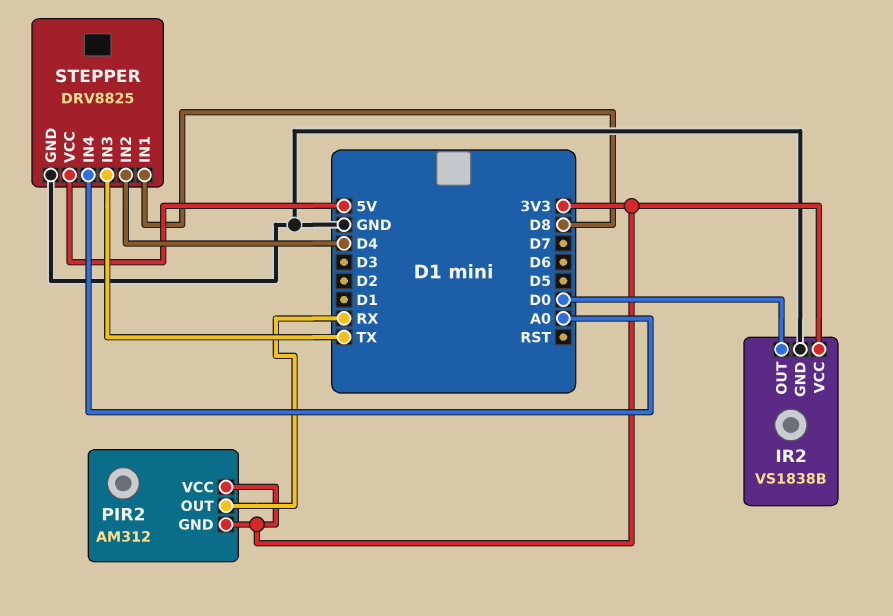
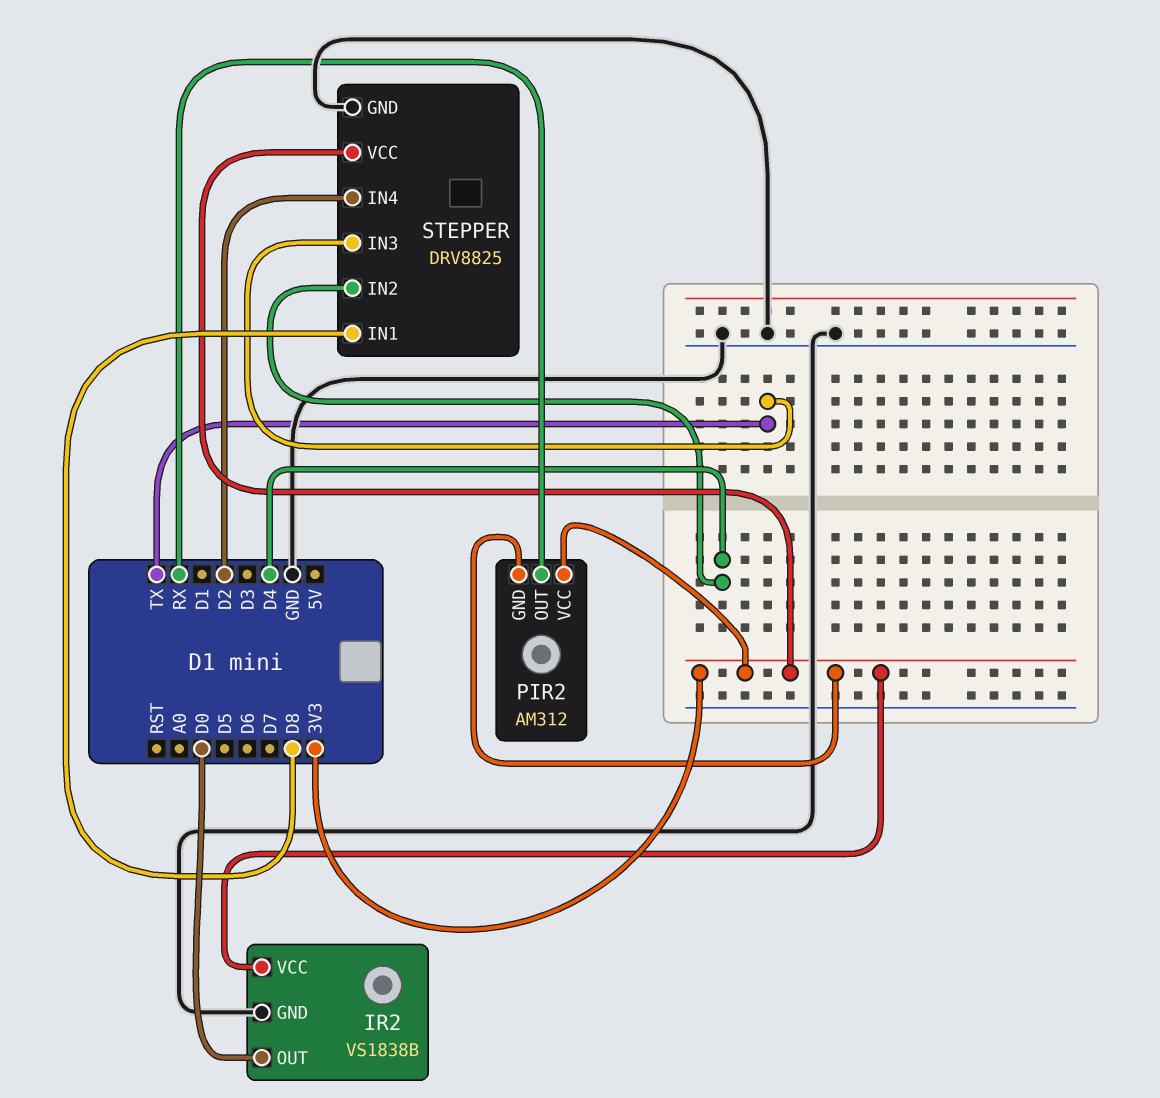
STEPPER pin IN4: A0 -> D2
STEPPER pin VCC: 5V -> 3V3

